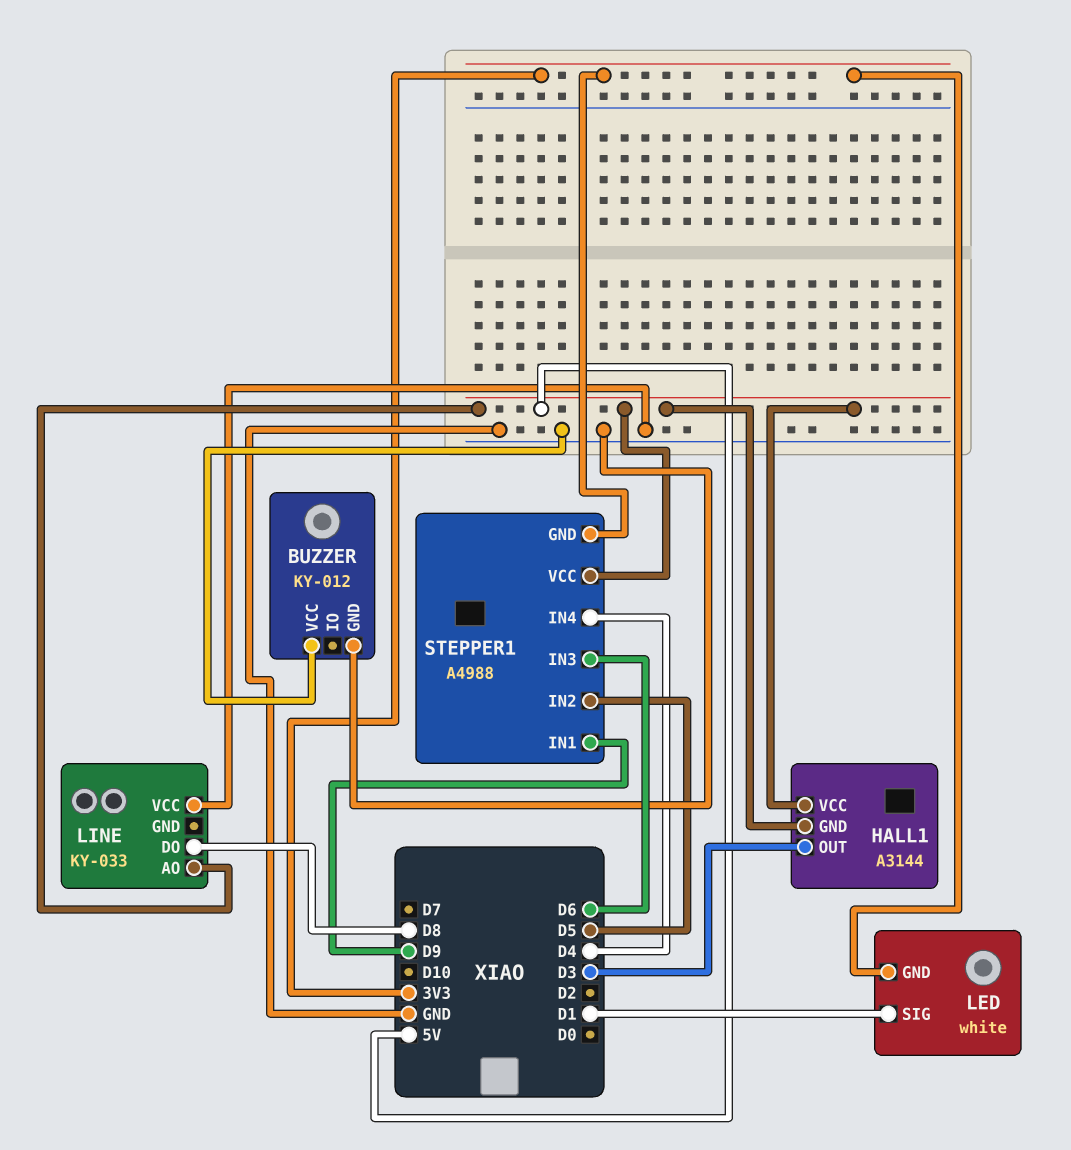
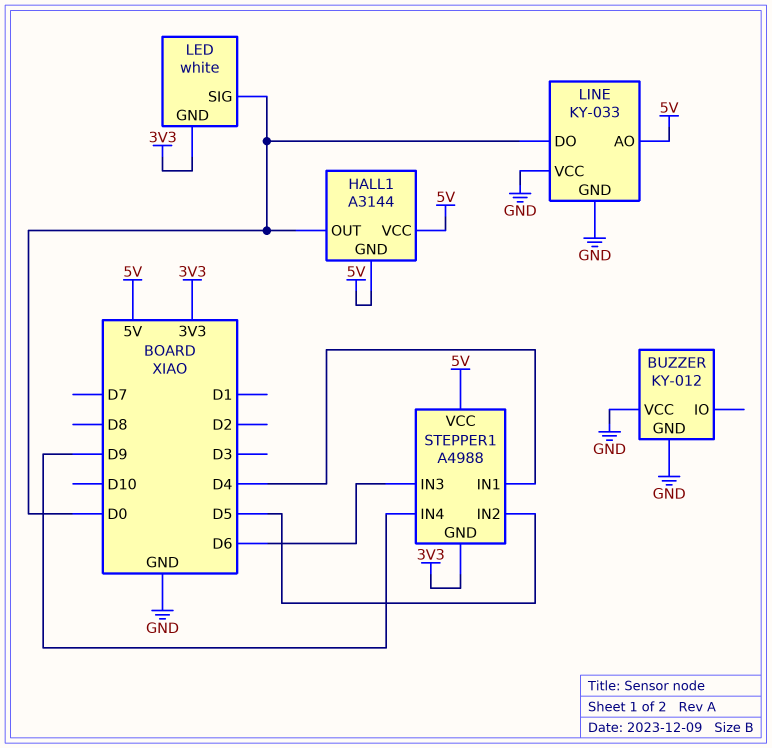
HALL1 pin OUT: D3 -> D0
LED pin SIG: D1 -> D0
LINE pin DO: D8 -> D0
LINE pin GND: none -> GND
STEPPER1 pin IN1: D9 -> D4
STEPPER1 pin IN4: D4 -> D9

